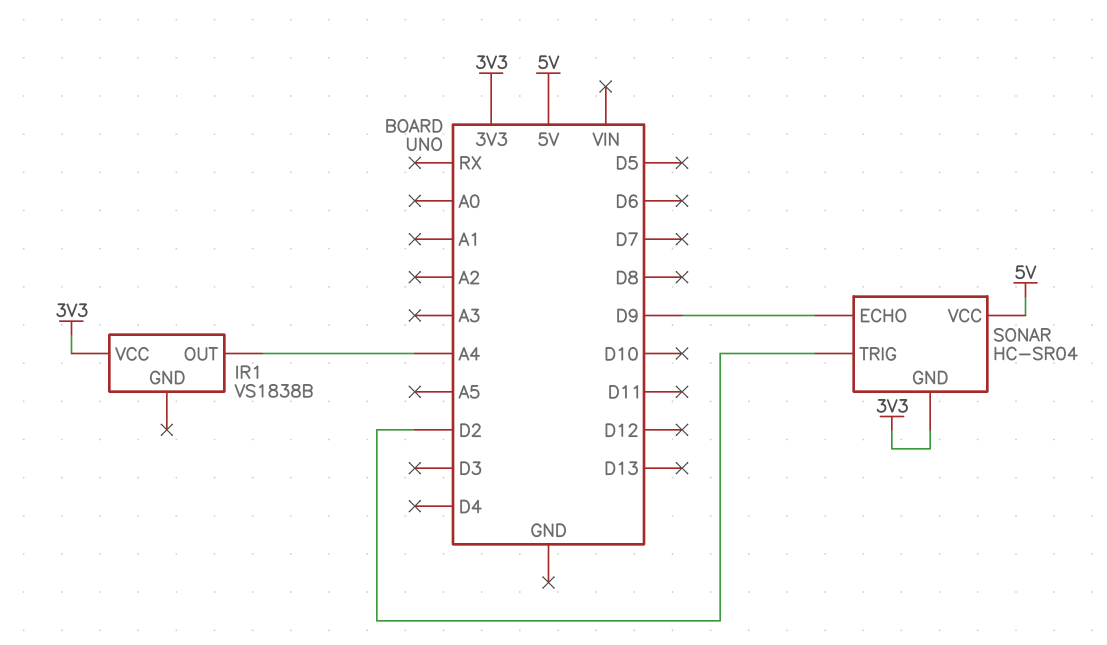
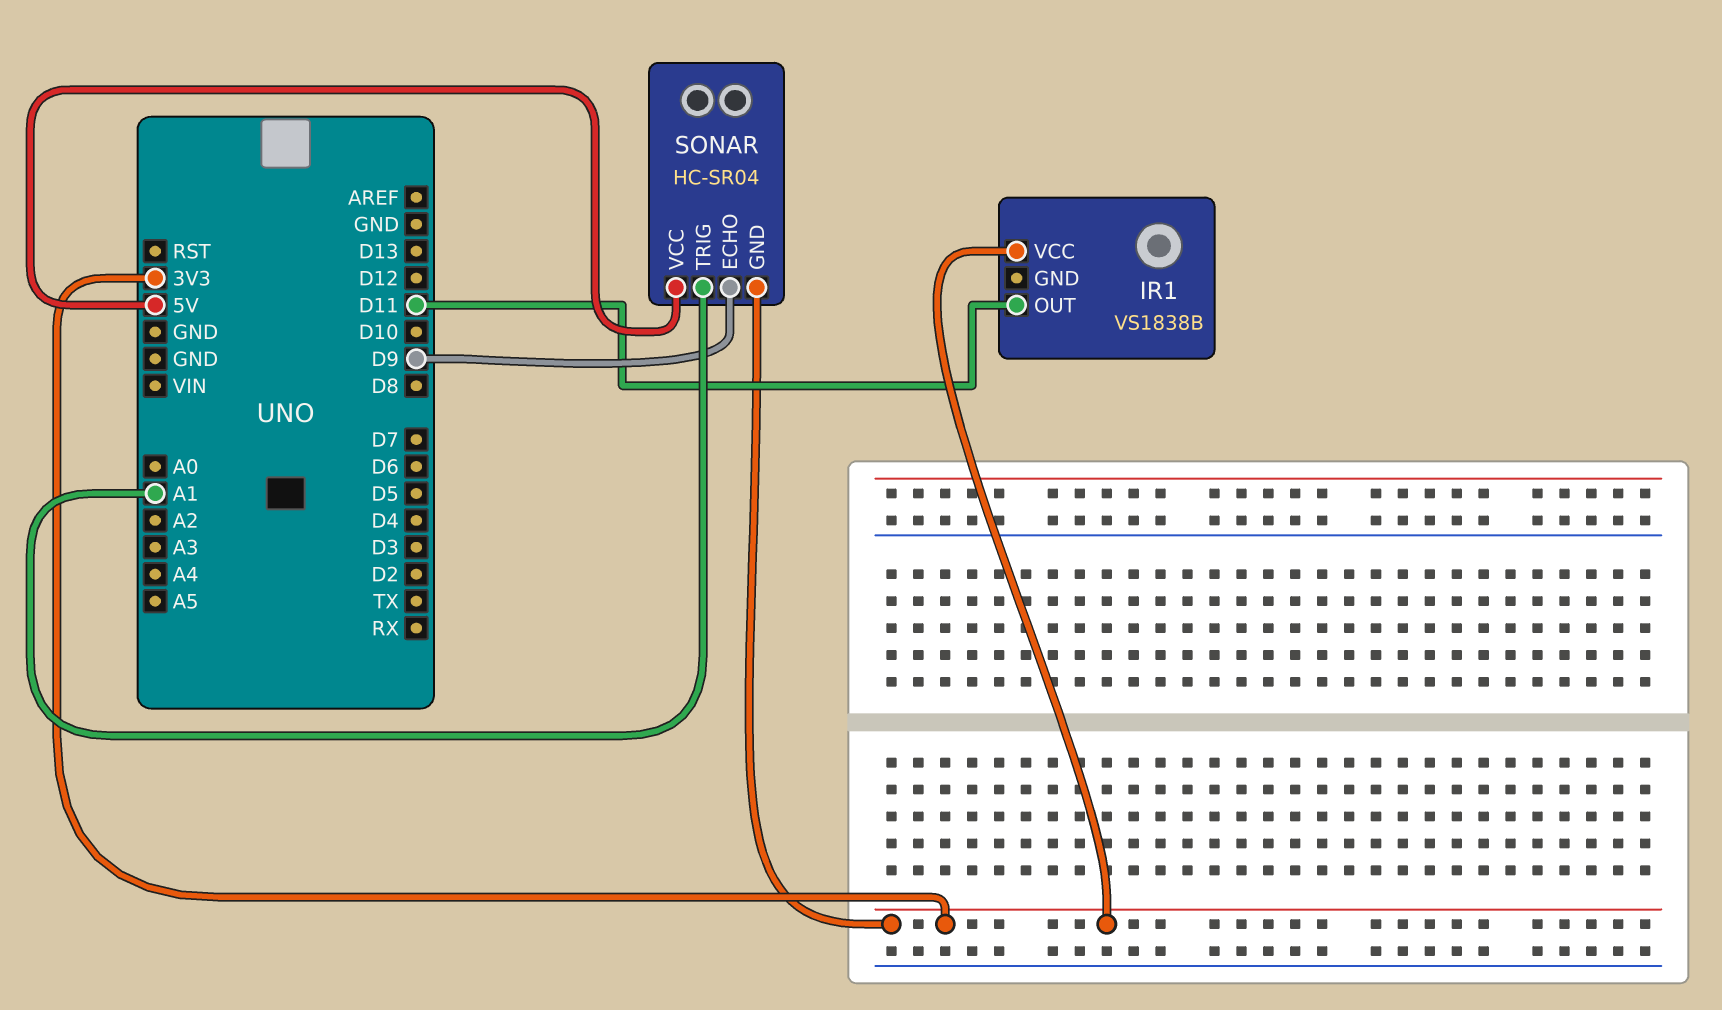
IR1 pin OUT: A4 -> D11
SONAR pin TRIG: D2 -> A1

